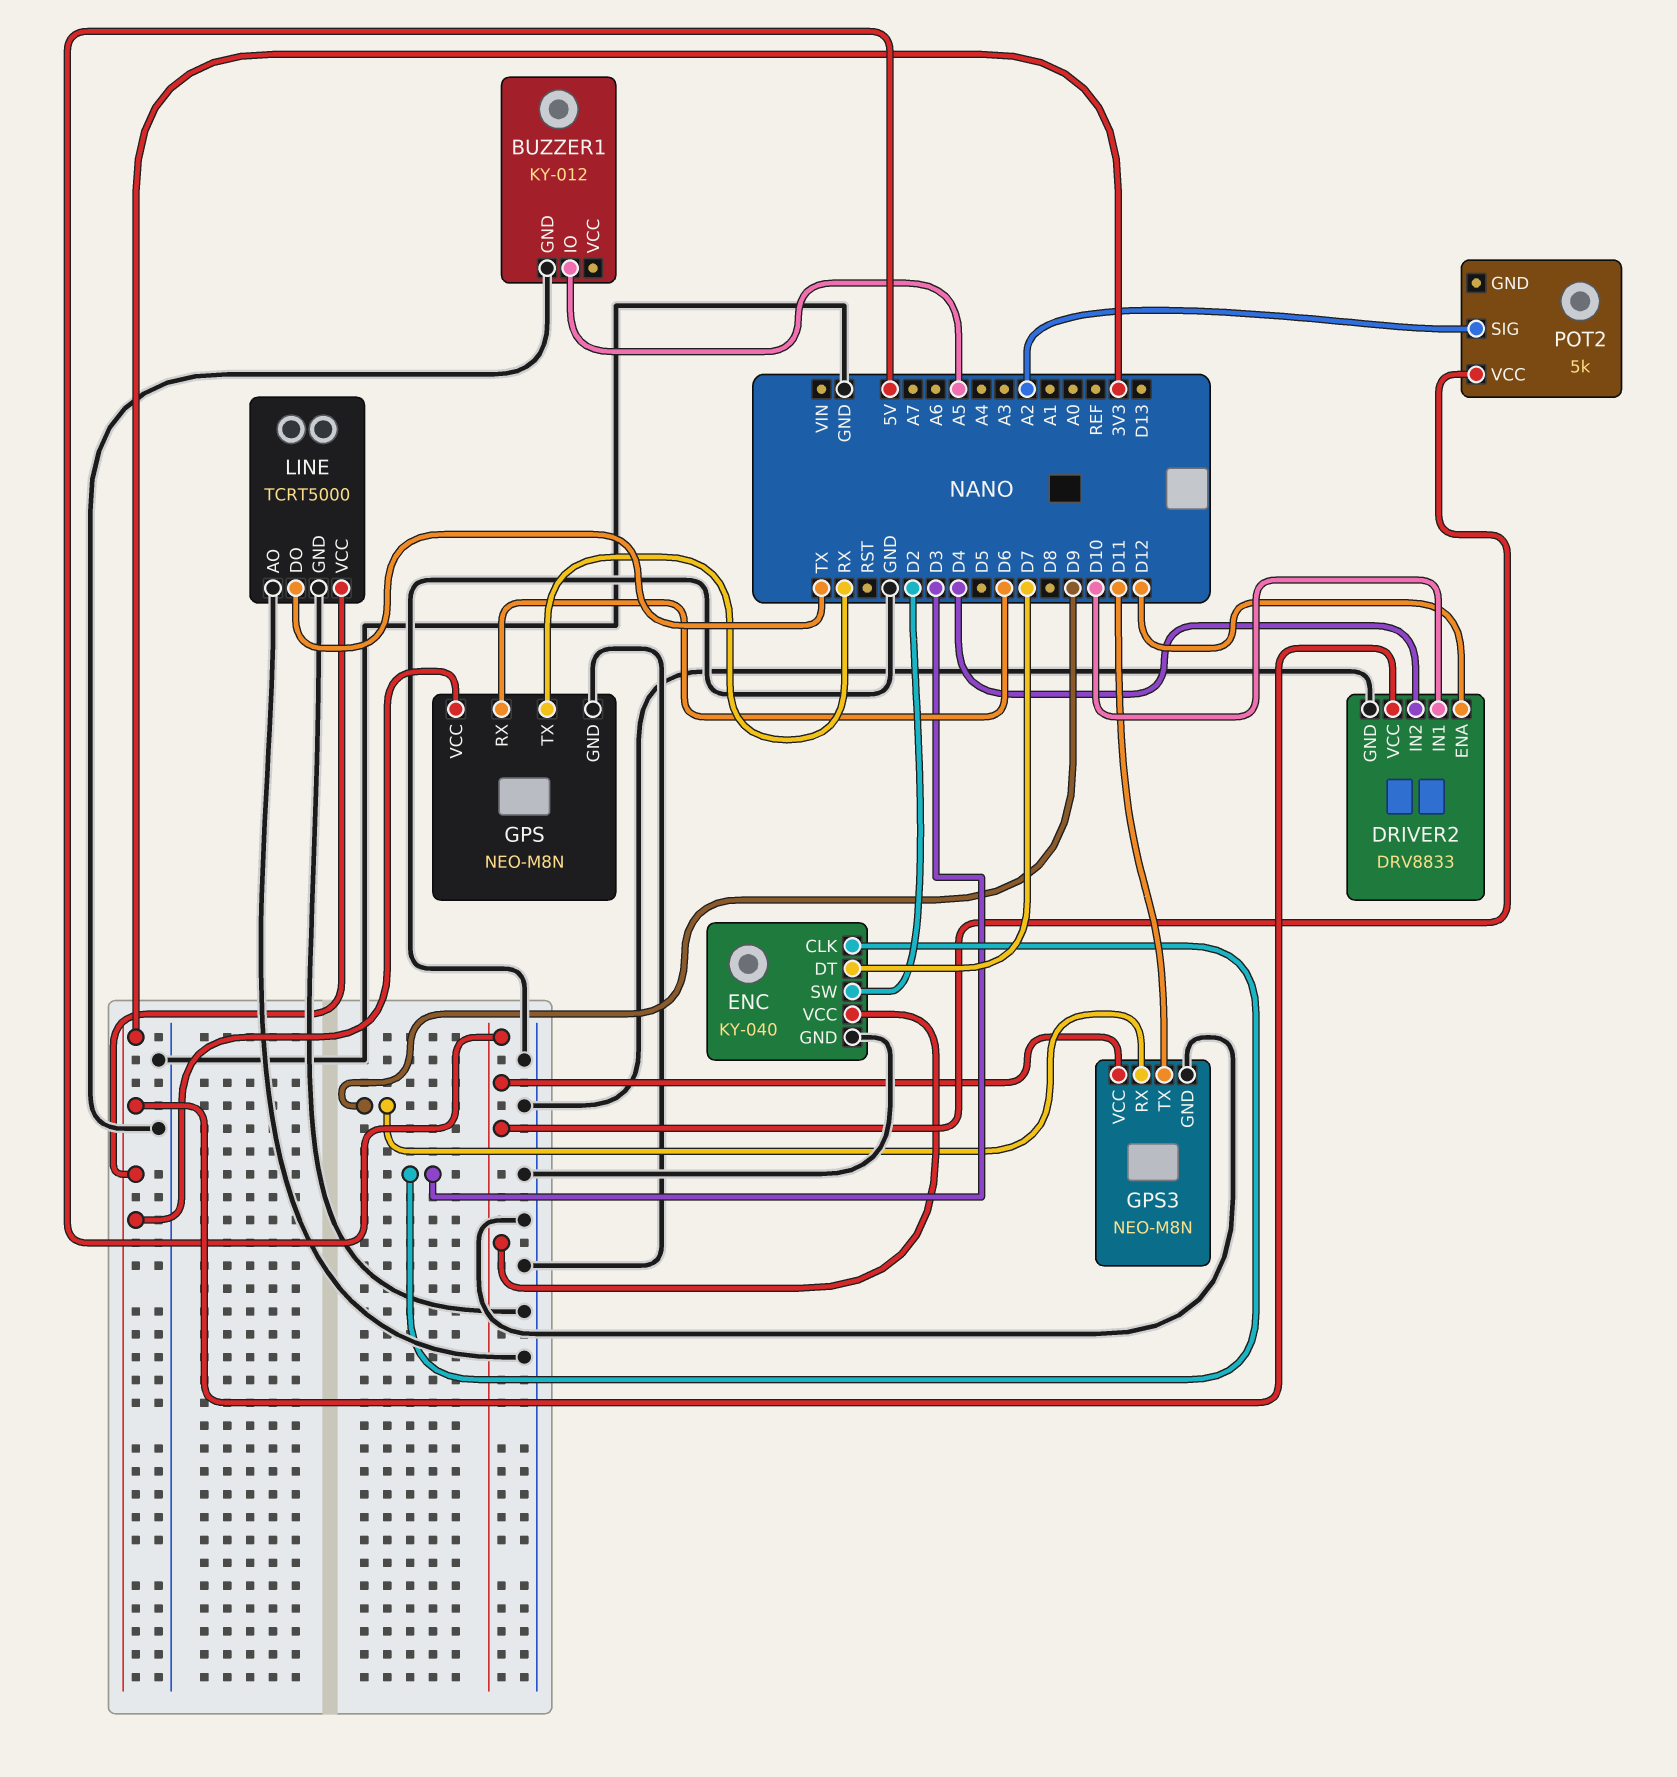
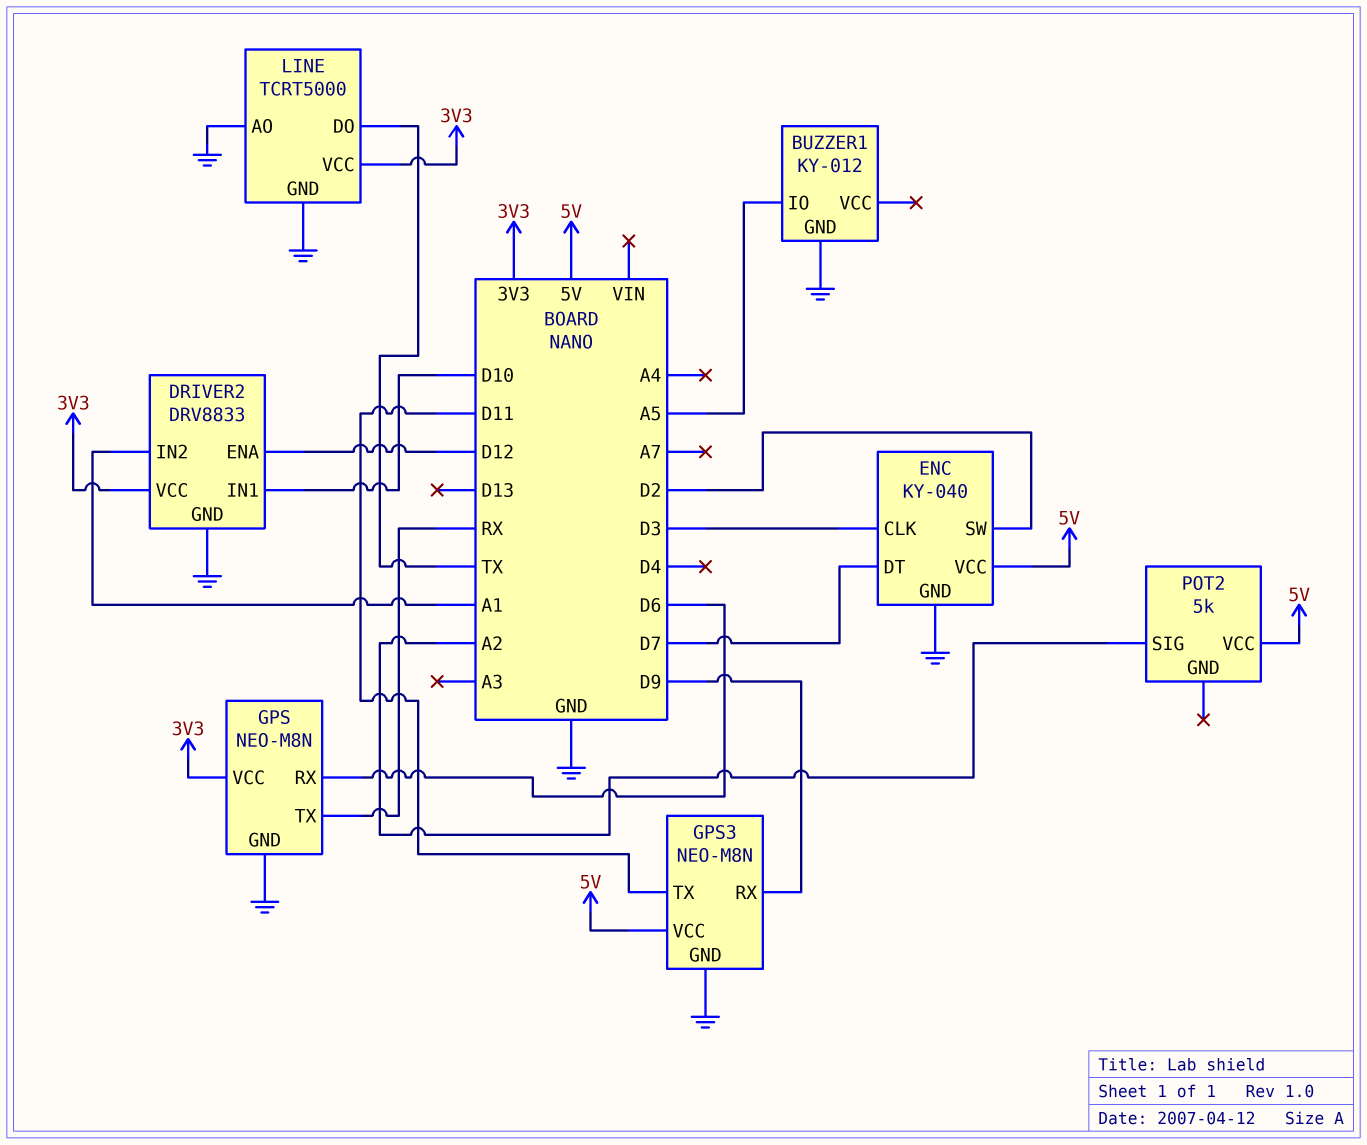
DRIVER2 pin IN2: D4 -> A1

